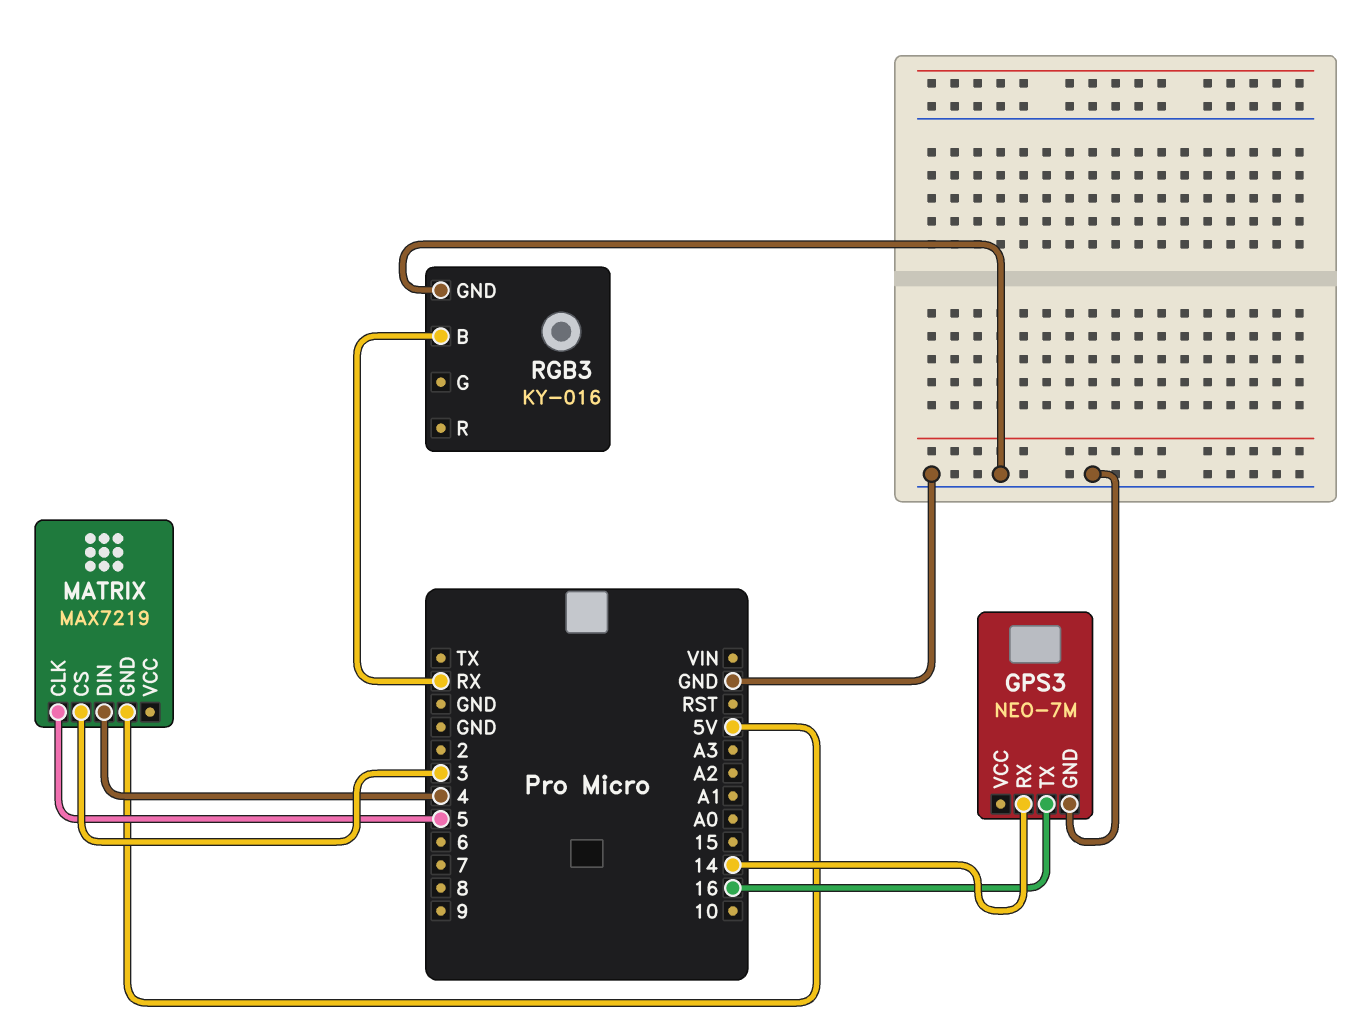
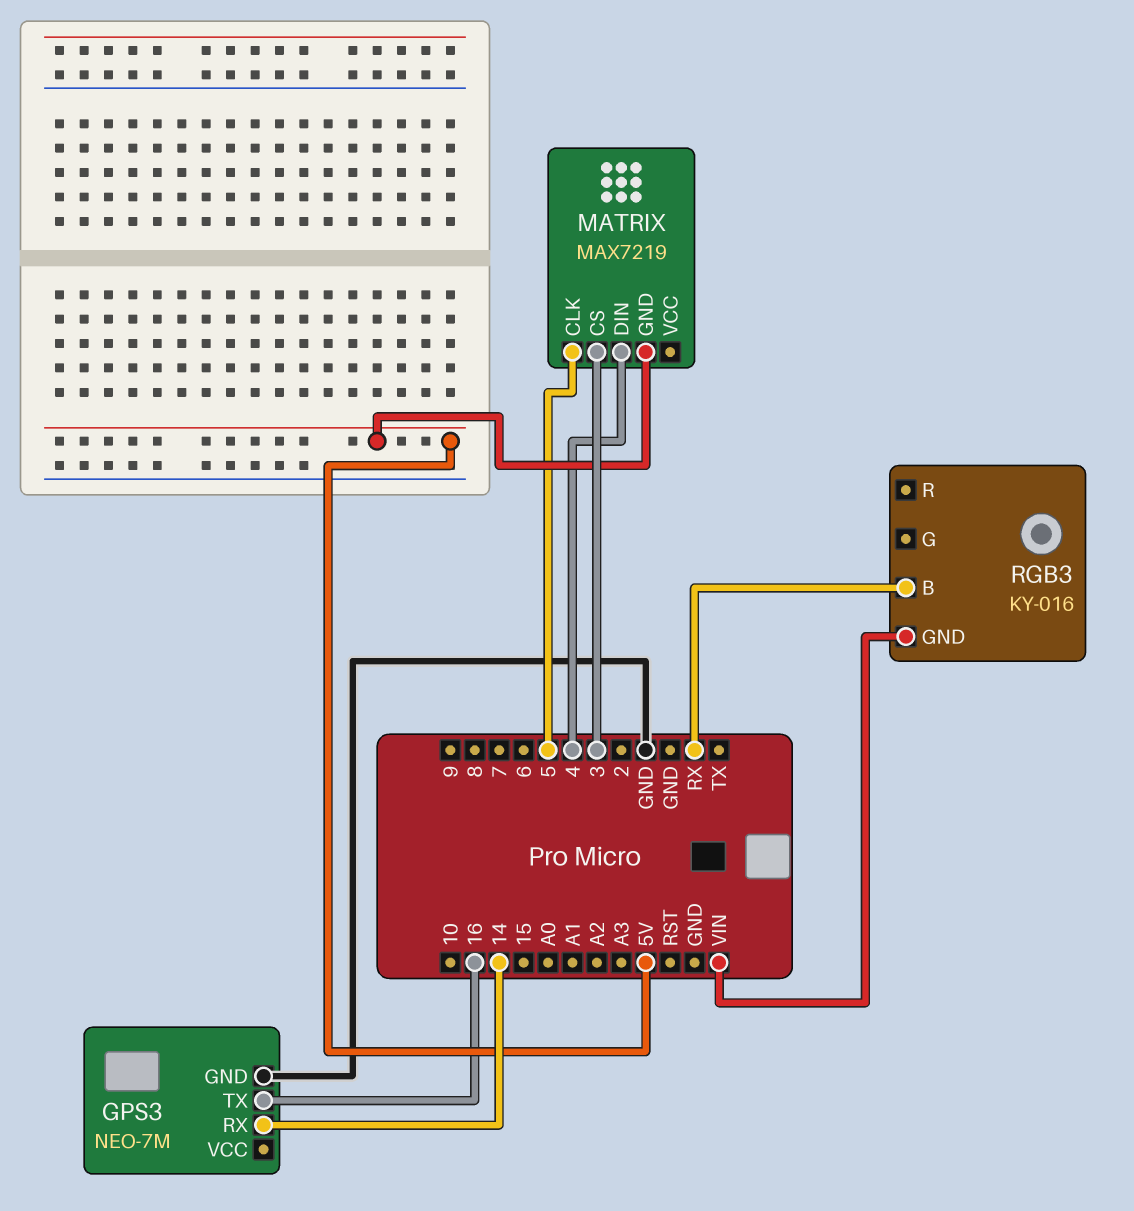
RGB3 pin GND: GND -> VIN

